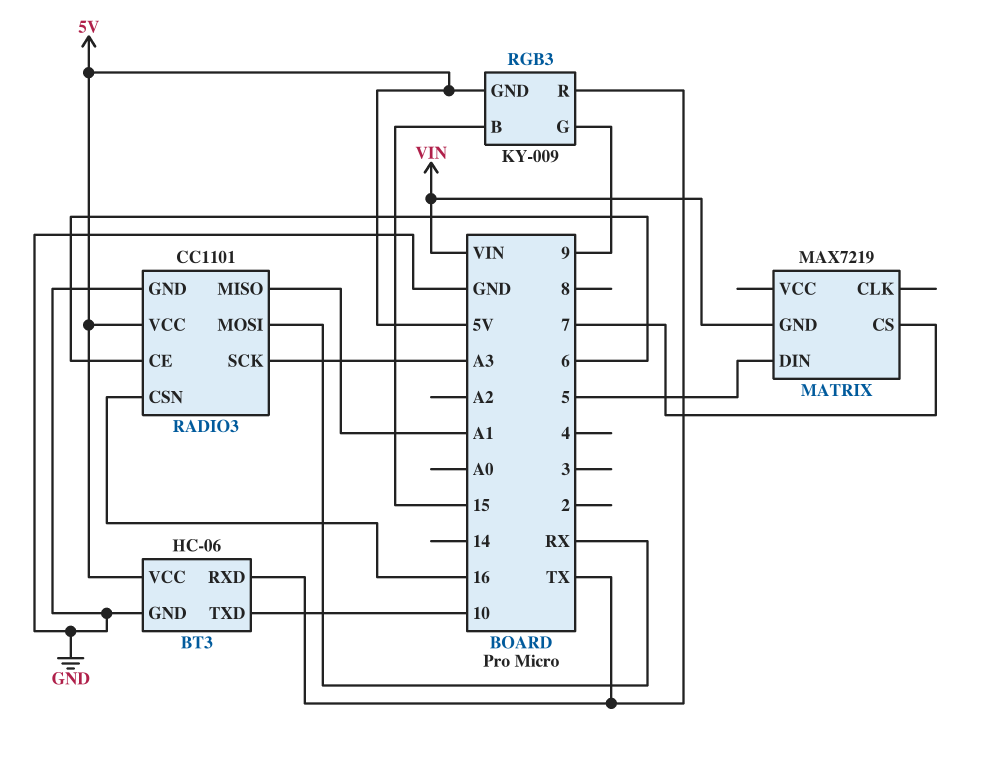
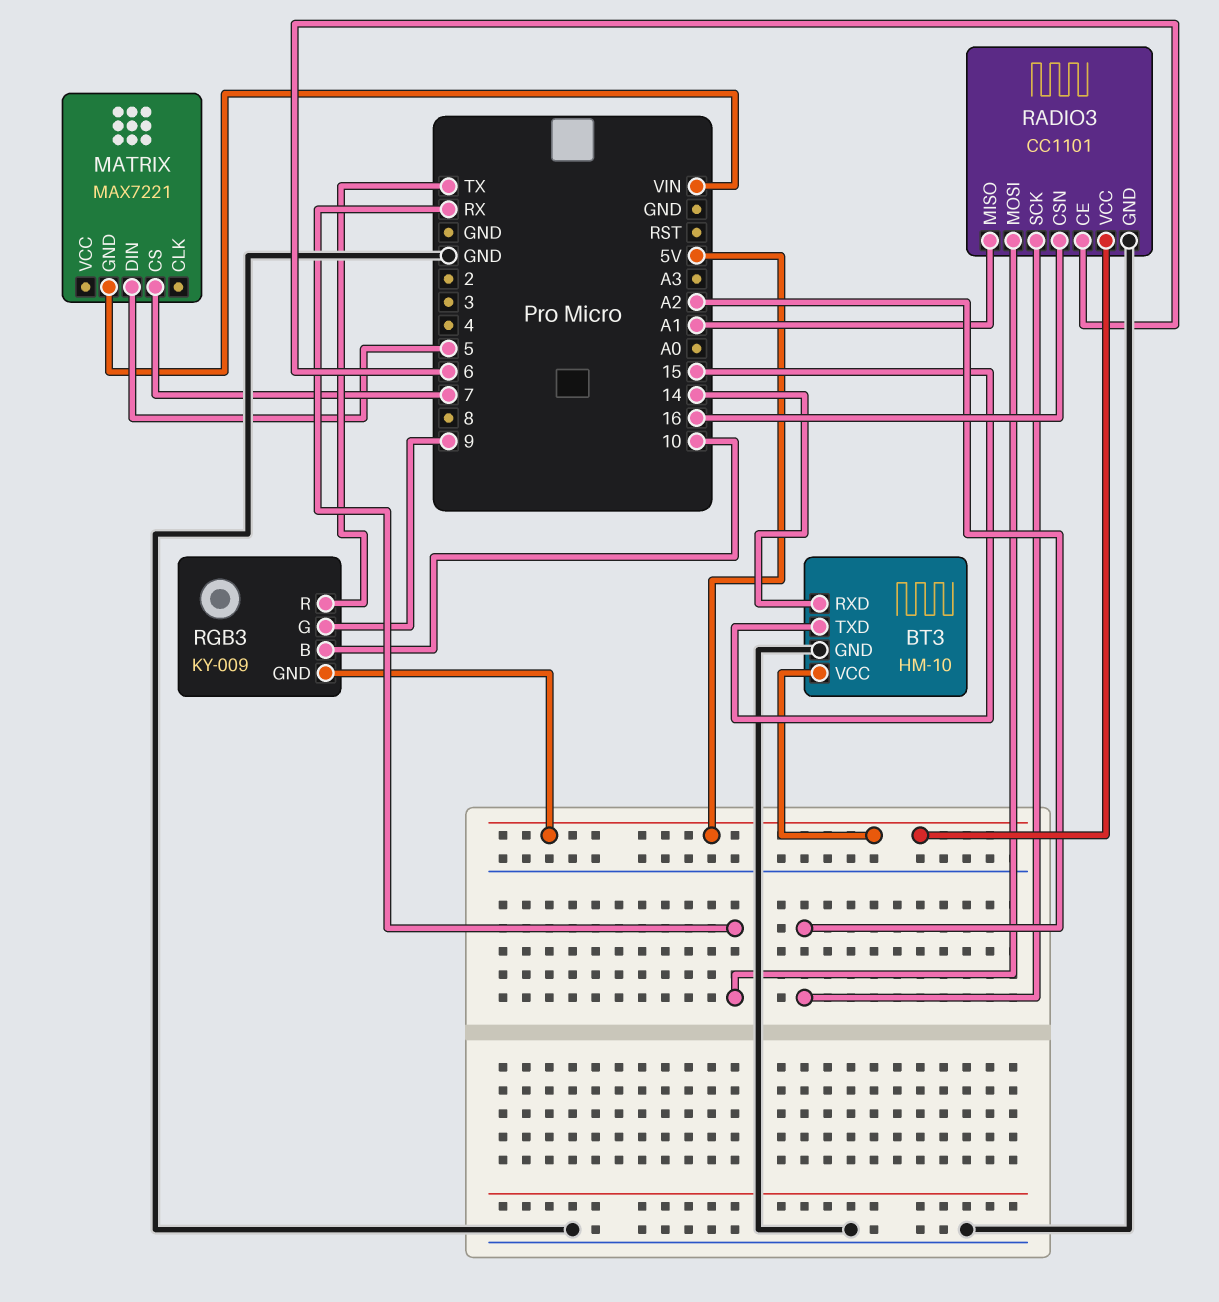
BT3: HC-06 -> HM-10
BT3 pin RXD: TX -> 14
BT3 pin TXD: 10 -> 15
MATRIX: MAX7219 -> MAX7221
RADIO3 pin SCK: A3 -> A2
RGB3 pin B: 15 -> 10

